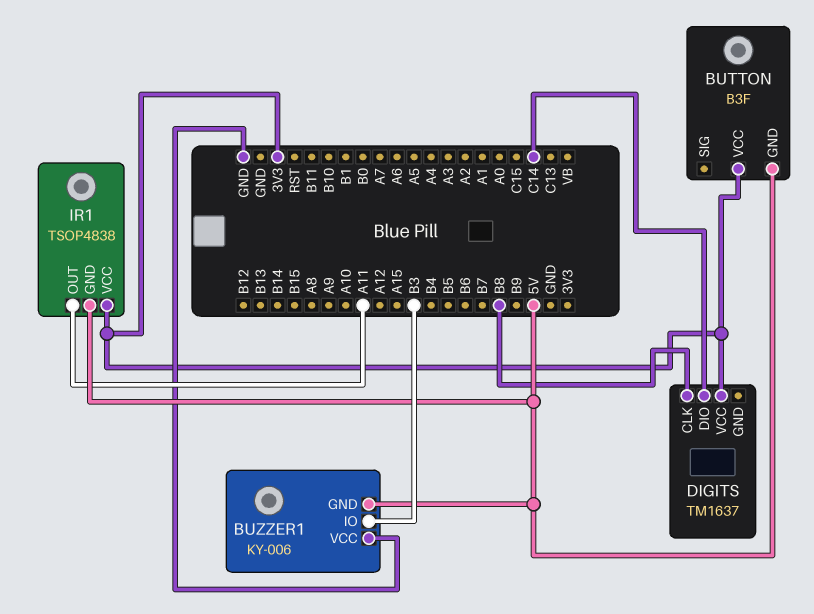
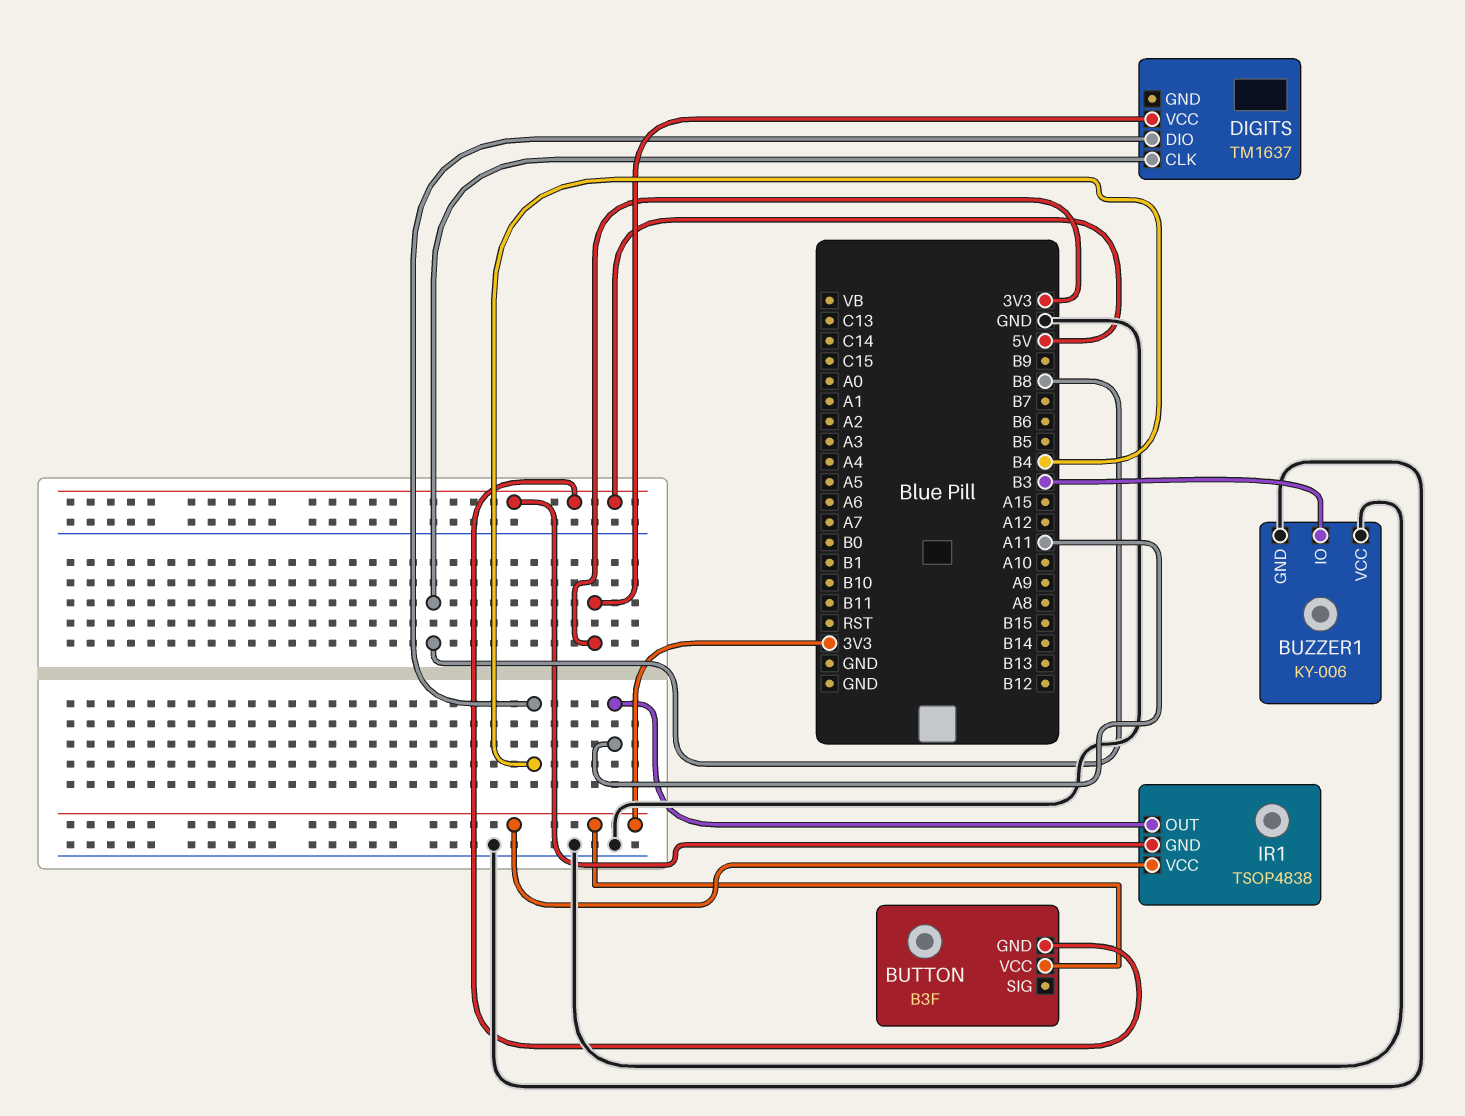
BUZZER1 pin GND: 5V -> GND
DIGITS pin DIO: C14 -> B4

